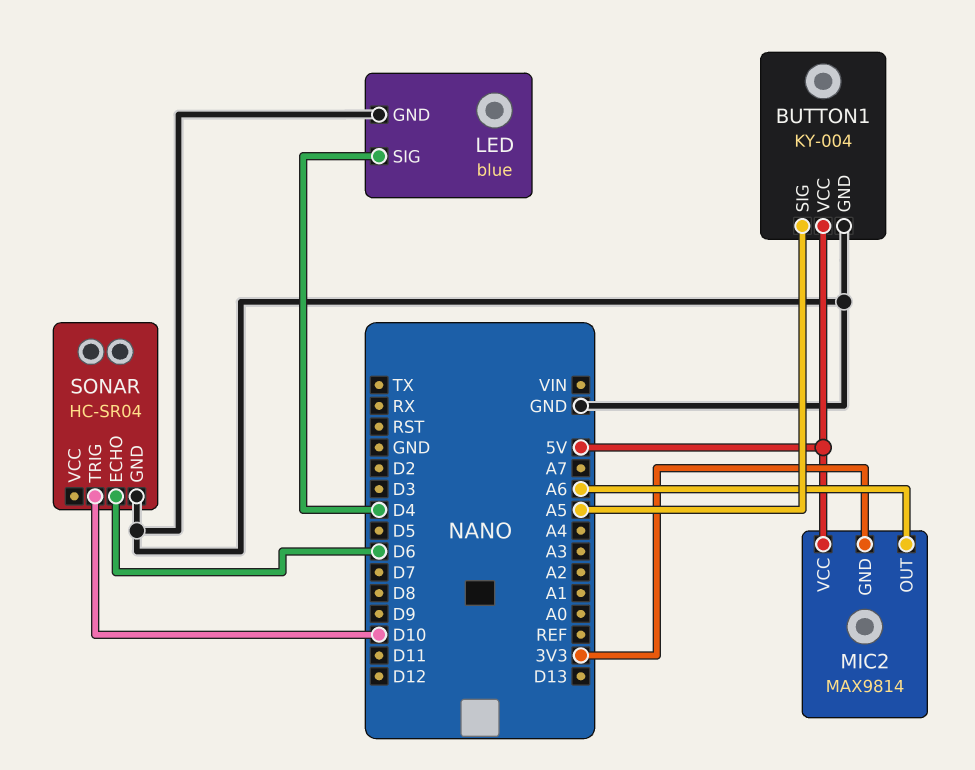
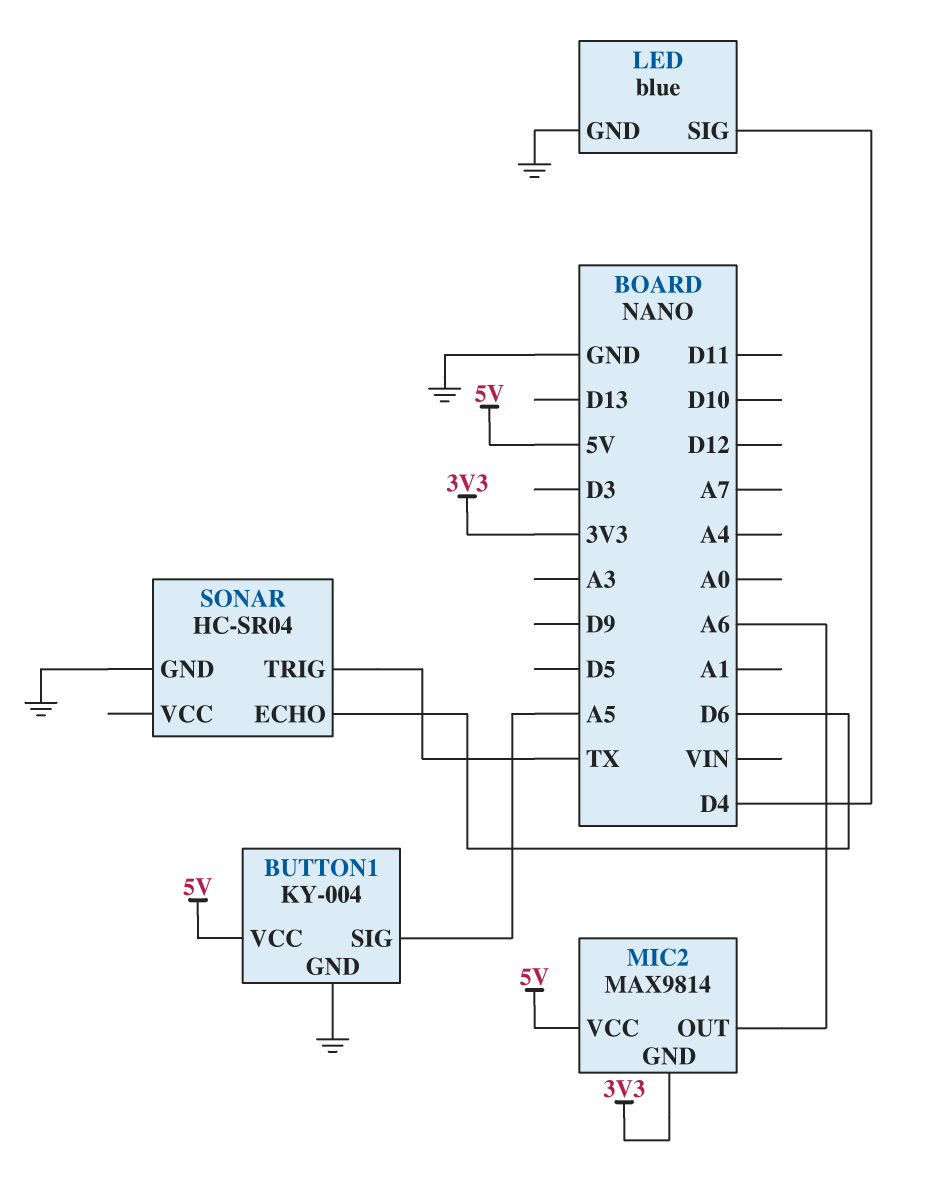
SONAR pin TRIG: D10 -> TX

